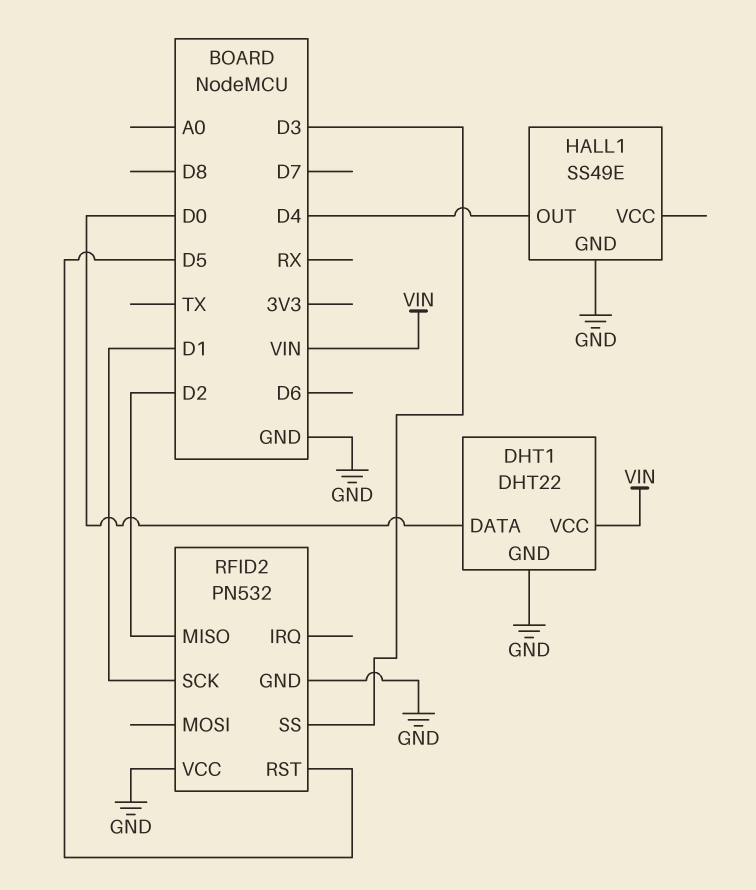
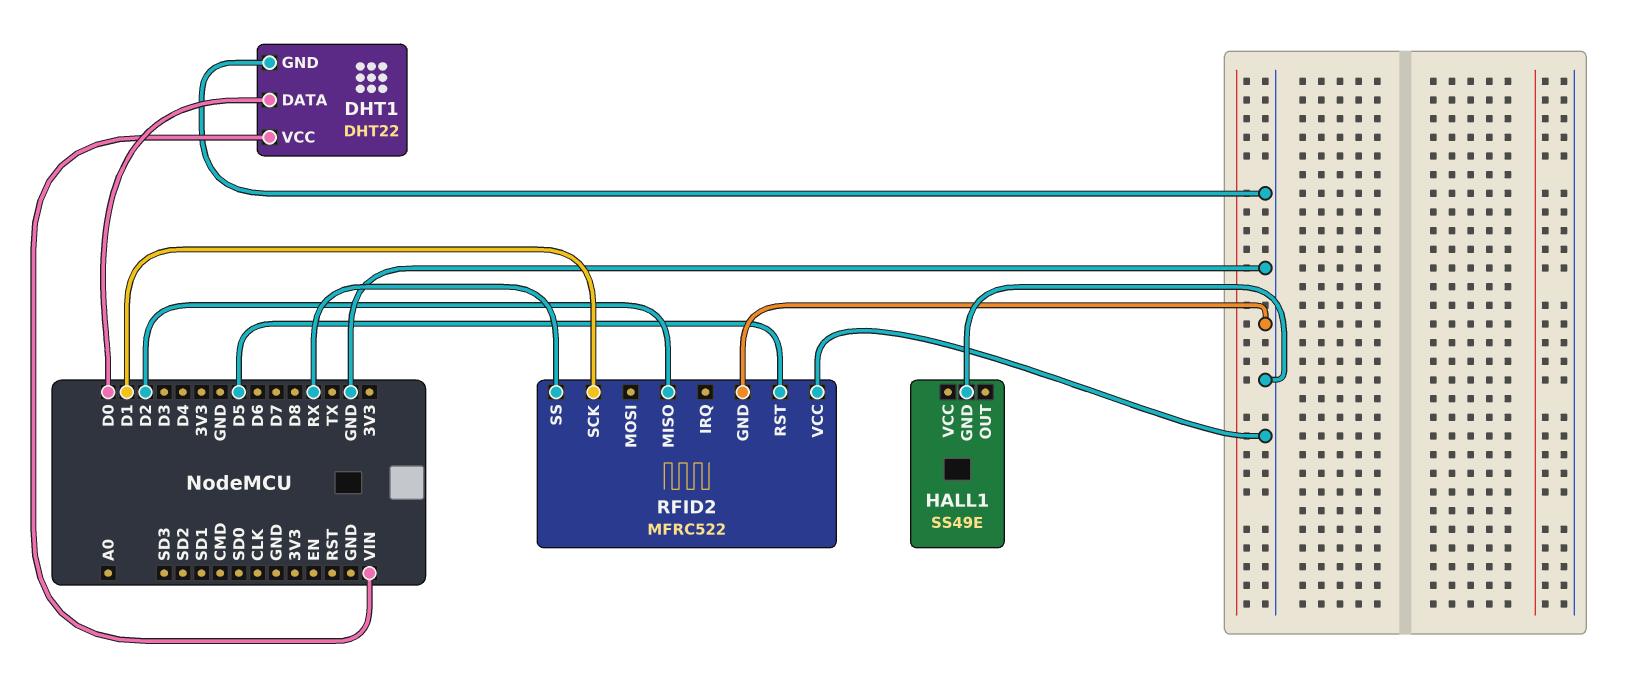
HALL1 pin OUT: D4 -> none
RFID2: PN532 -> MFRC522
RFID2 pin SS: D3 -> RX

